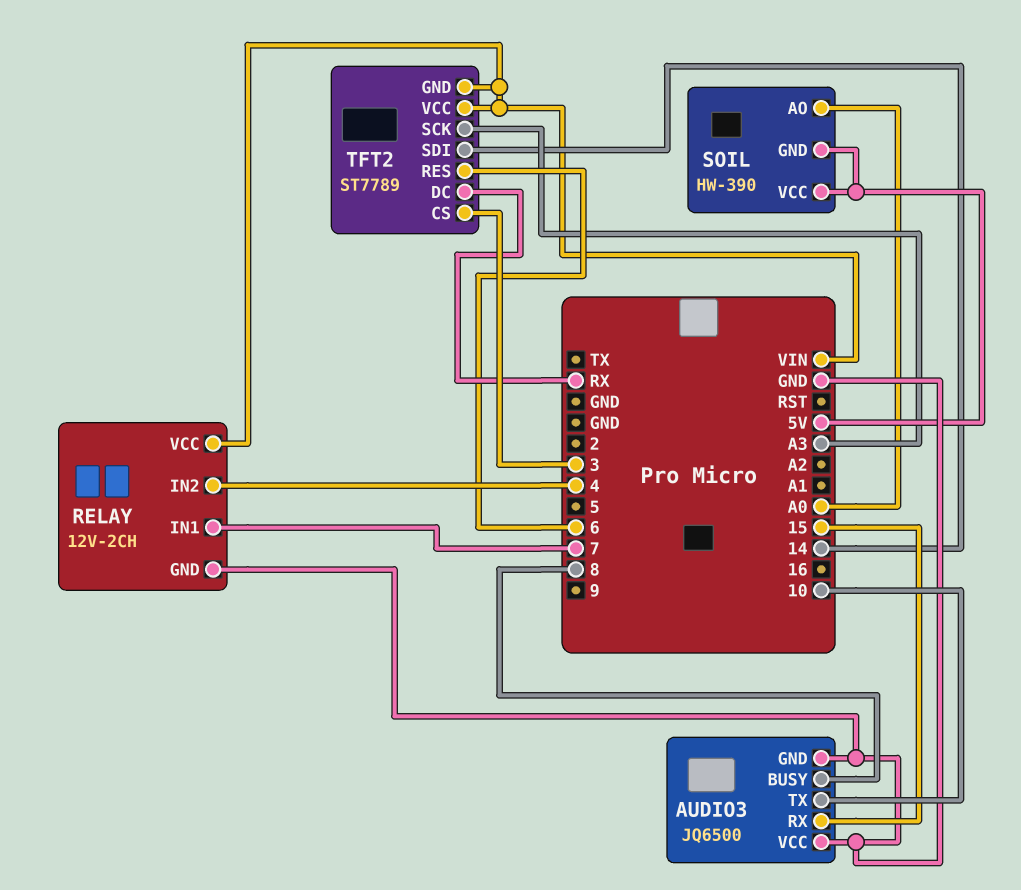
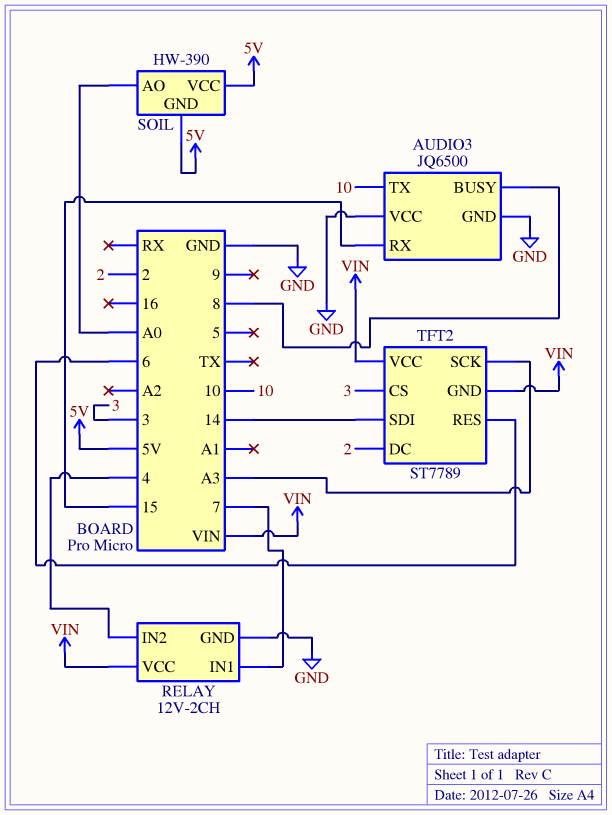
TFT2 pin DC: RX -> 2

